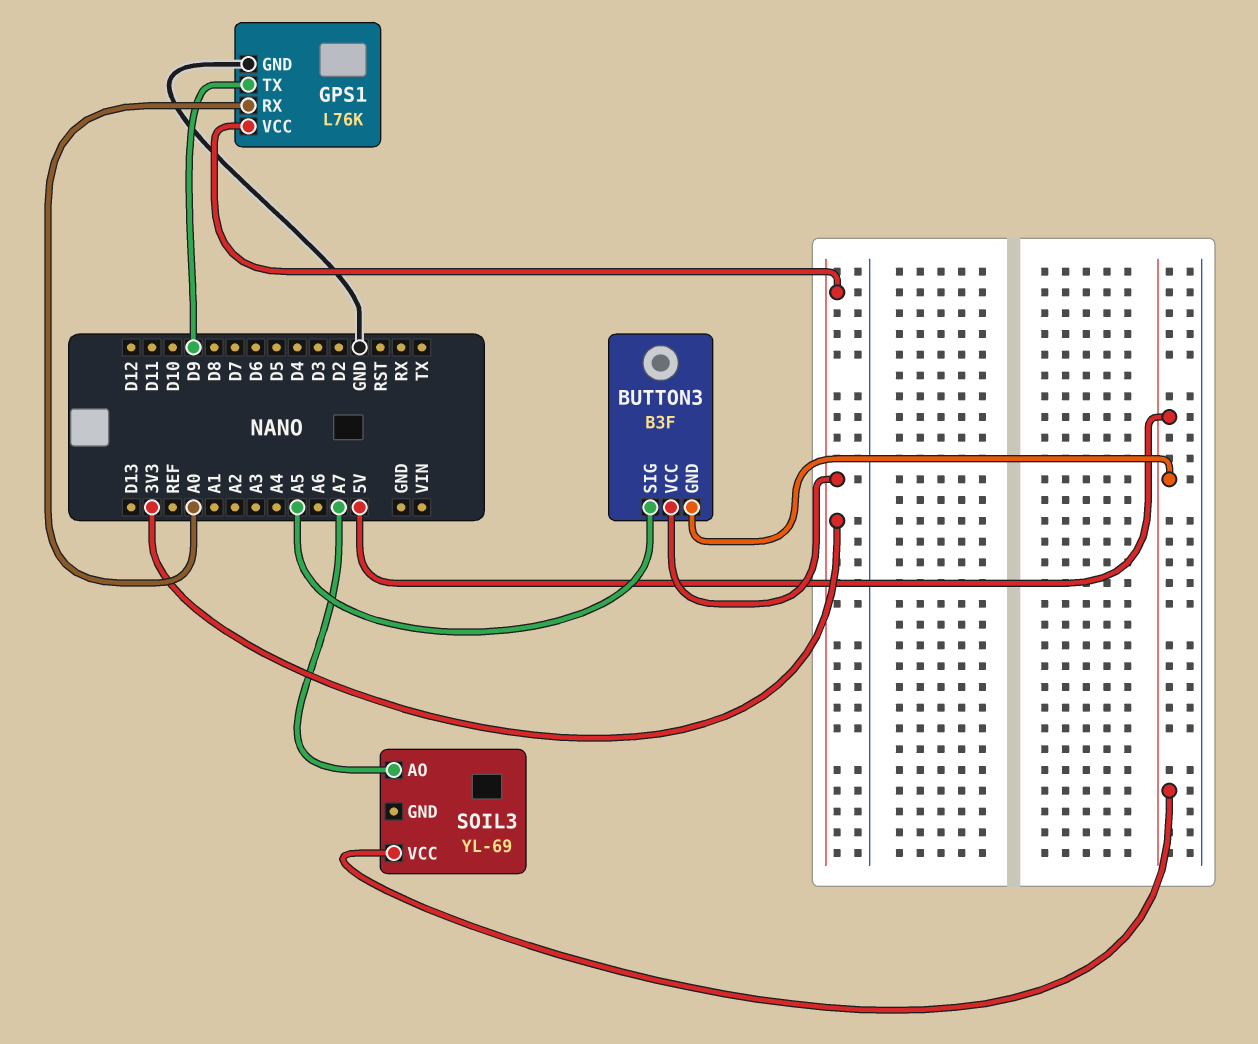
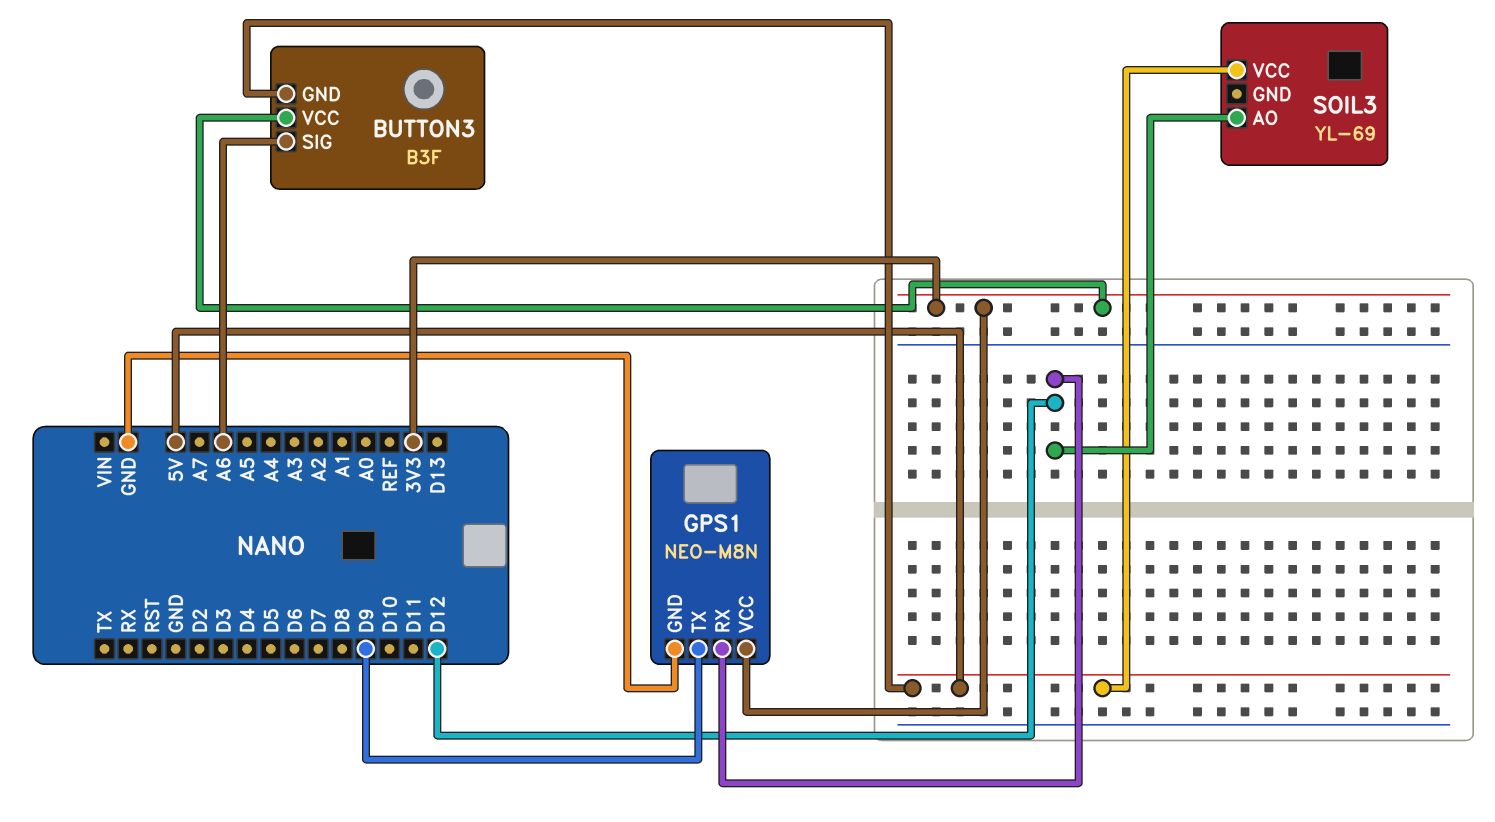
BUTTON3 pin SIG: A5 -> A6
GPS1: L76K -> NEO-M8N
GPS1 pin RX: A0 -> D12
SOIL3 pin AO: A7 -> D12

